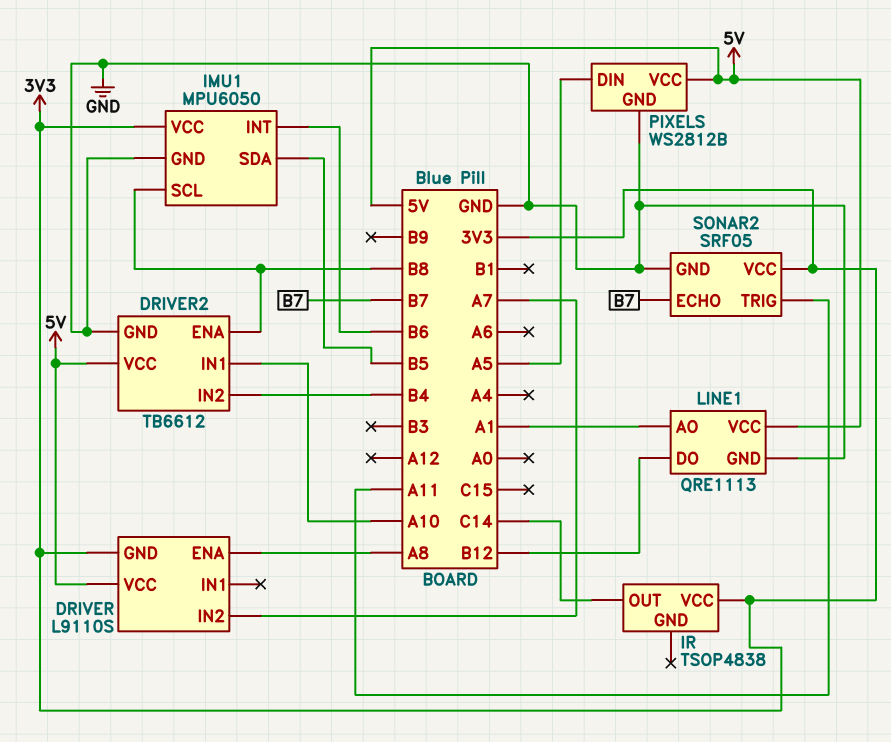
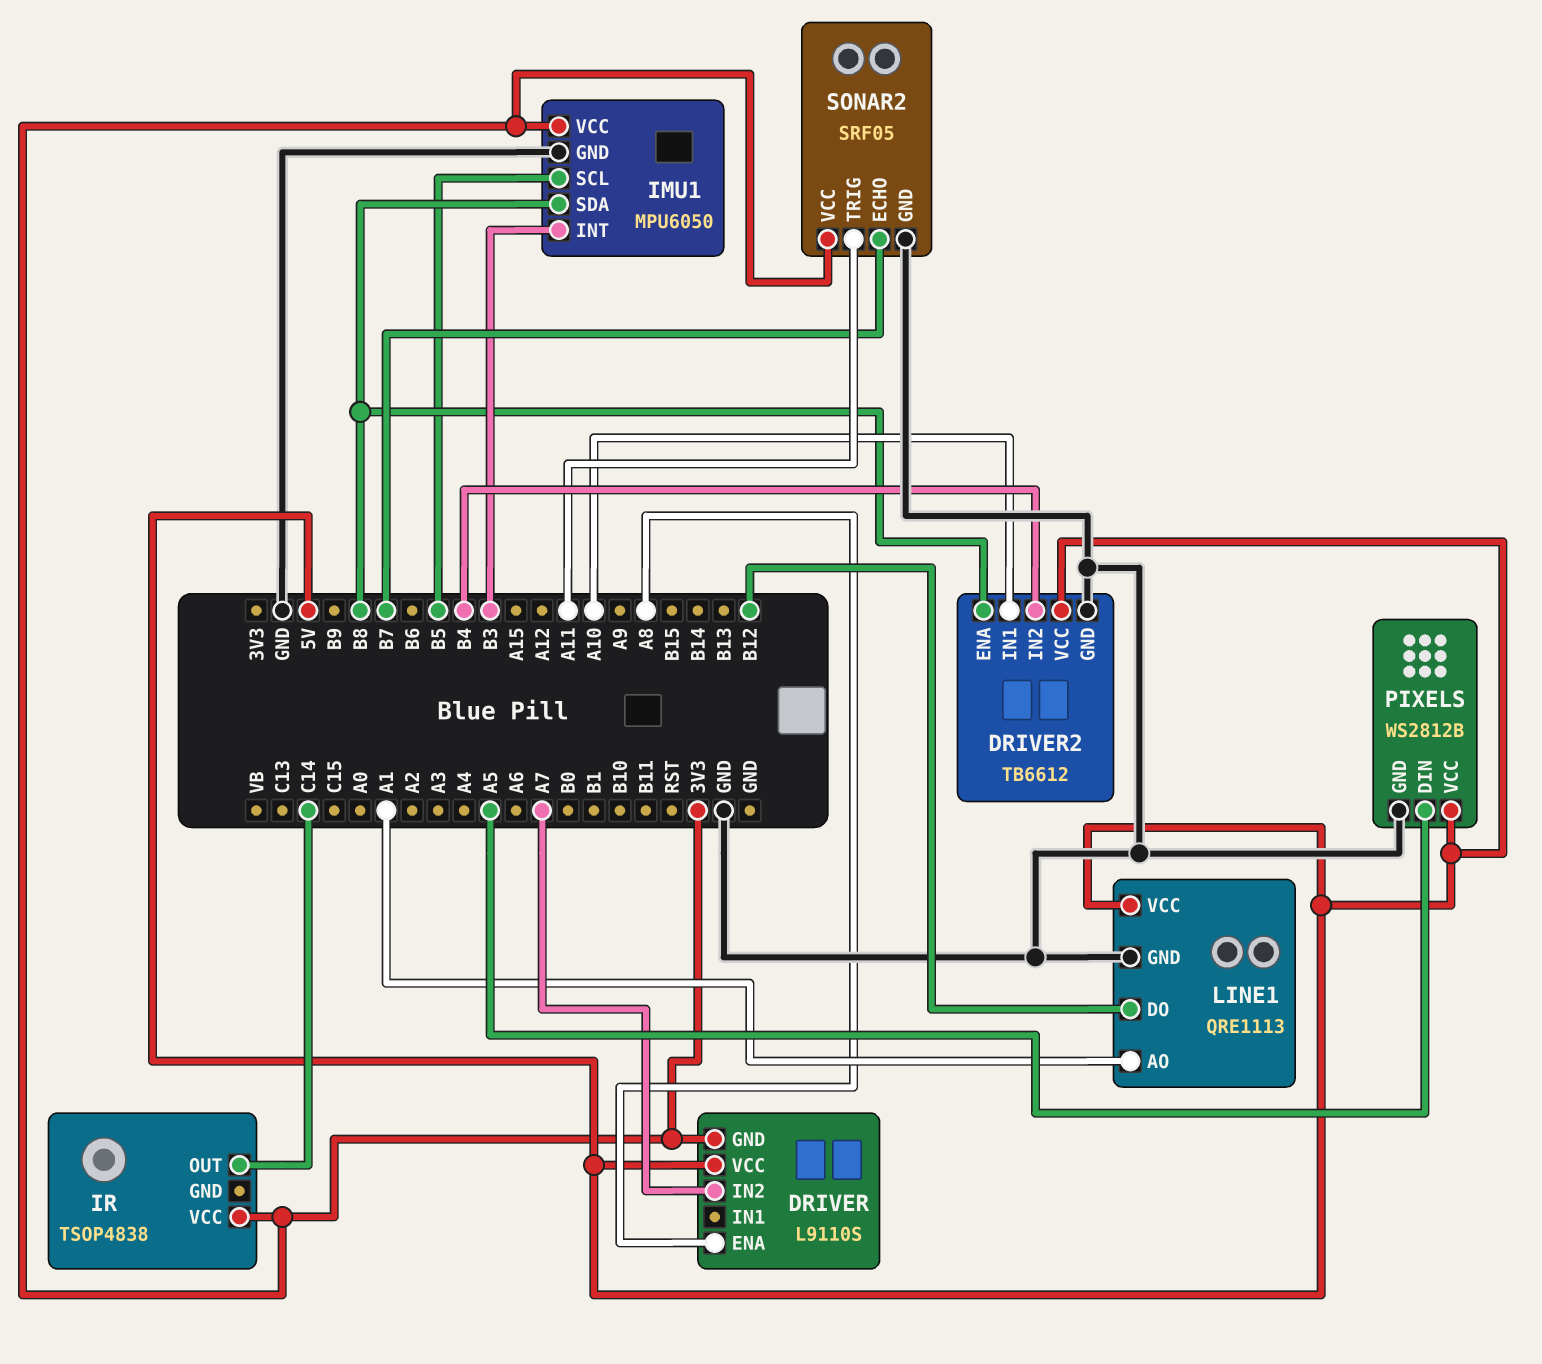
IMU1 pin INT: B6 -> B3
IMU1 pin SCL: B8 -> B5
IMU1 pin SDA: B5 -> B8

